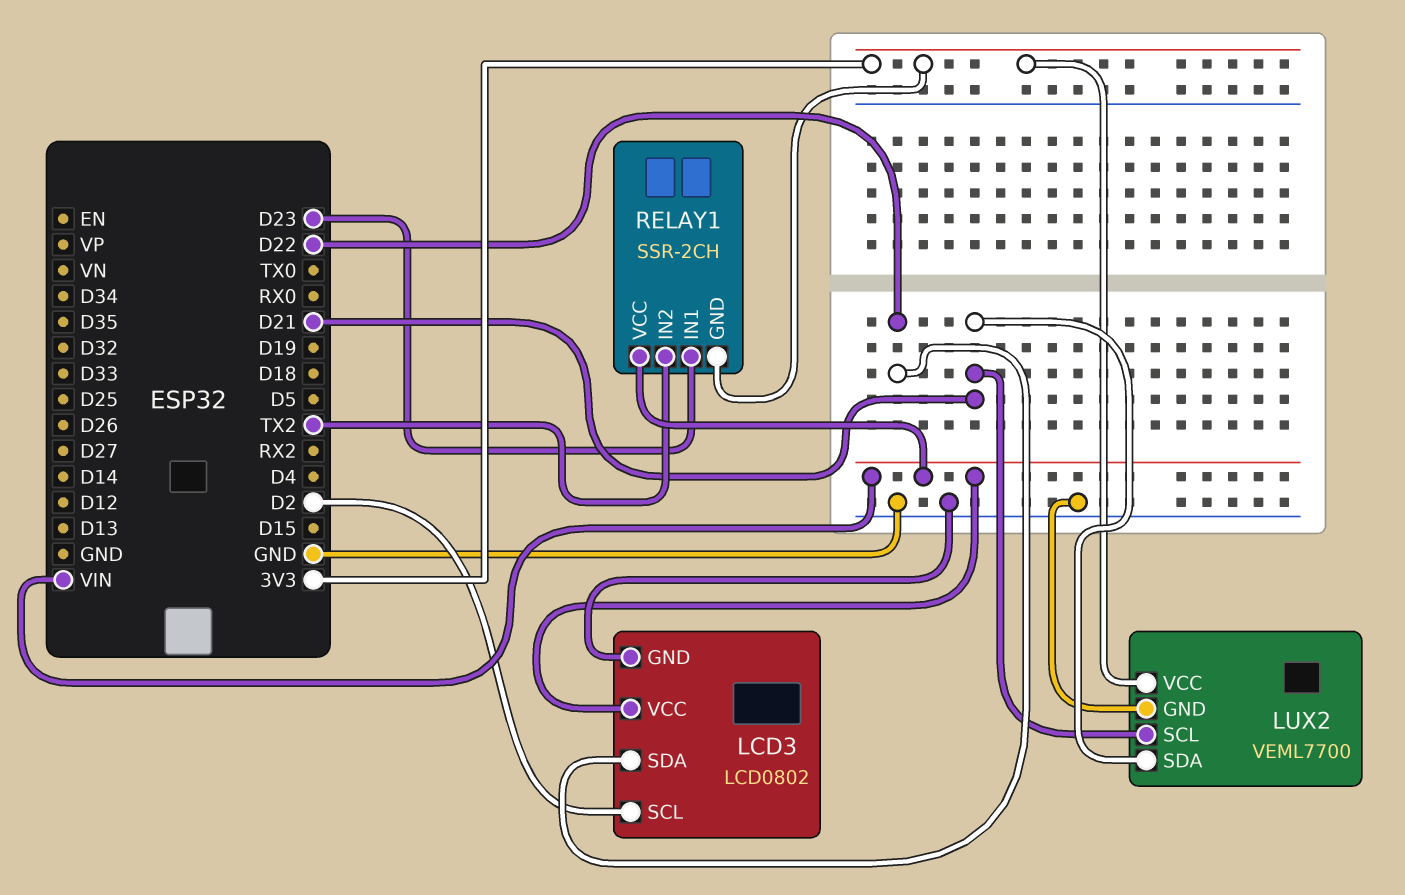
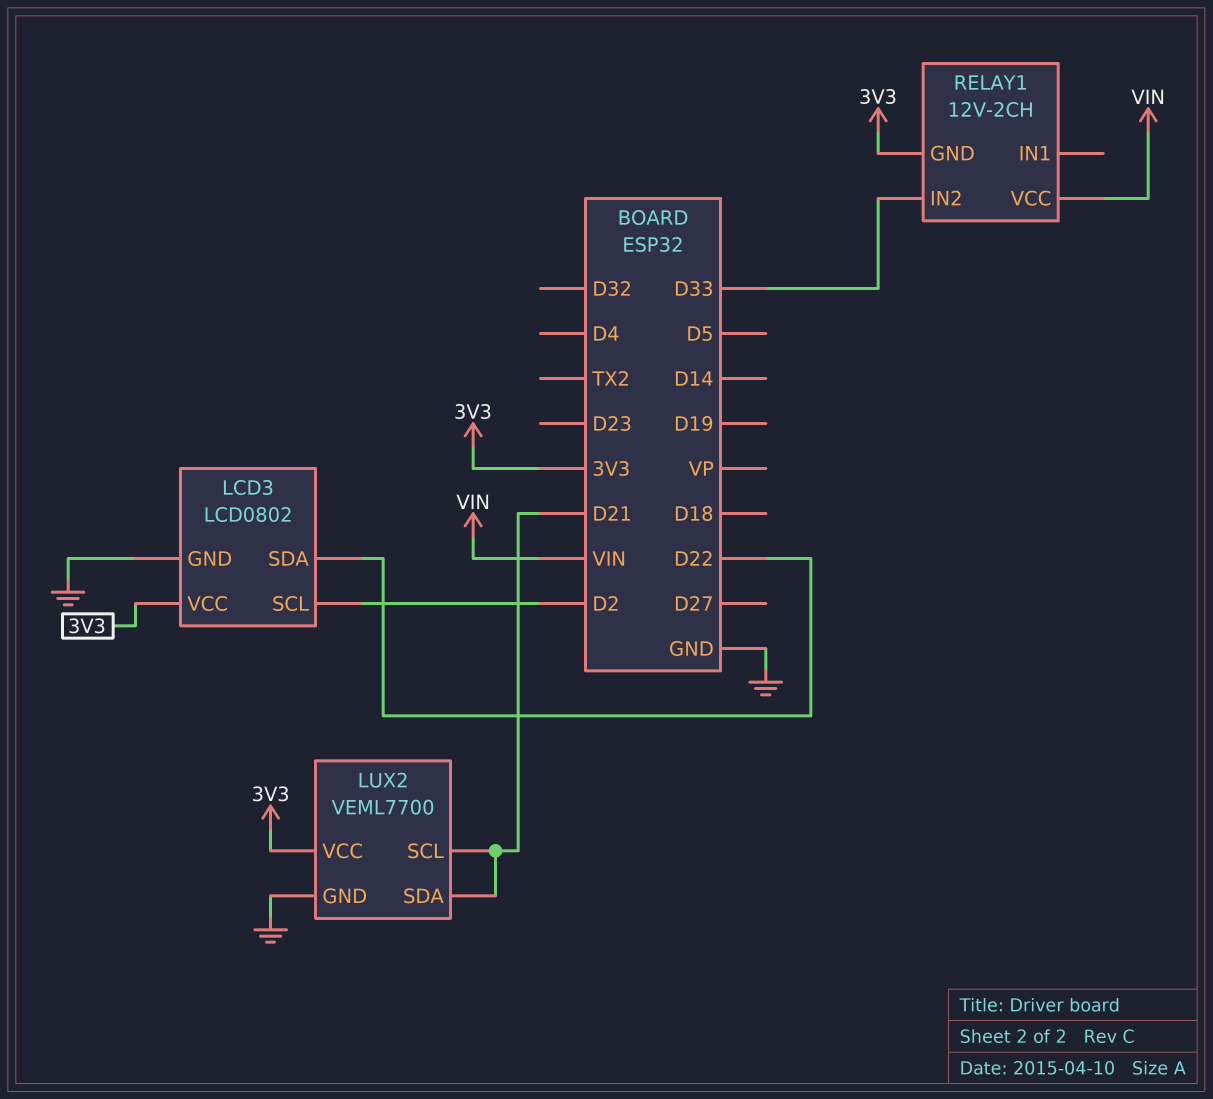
LCD3 pin VCC: VIN -> 3V3
RELAY1: SSR-2CH -> 12V-2CH
RELAY1 pin IN1: D23 -> none
RELAY1 pin IN2: TX2 -> D33

